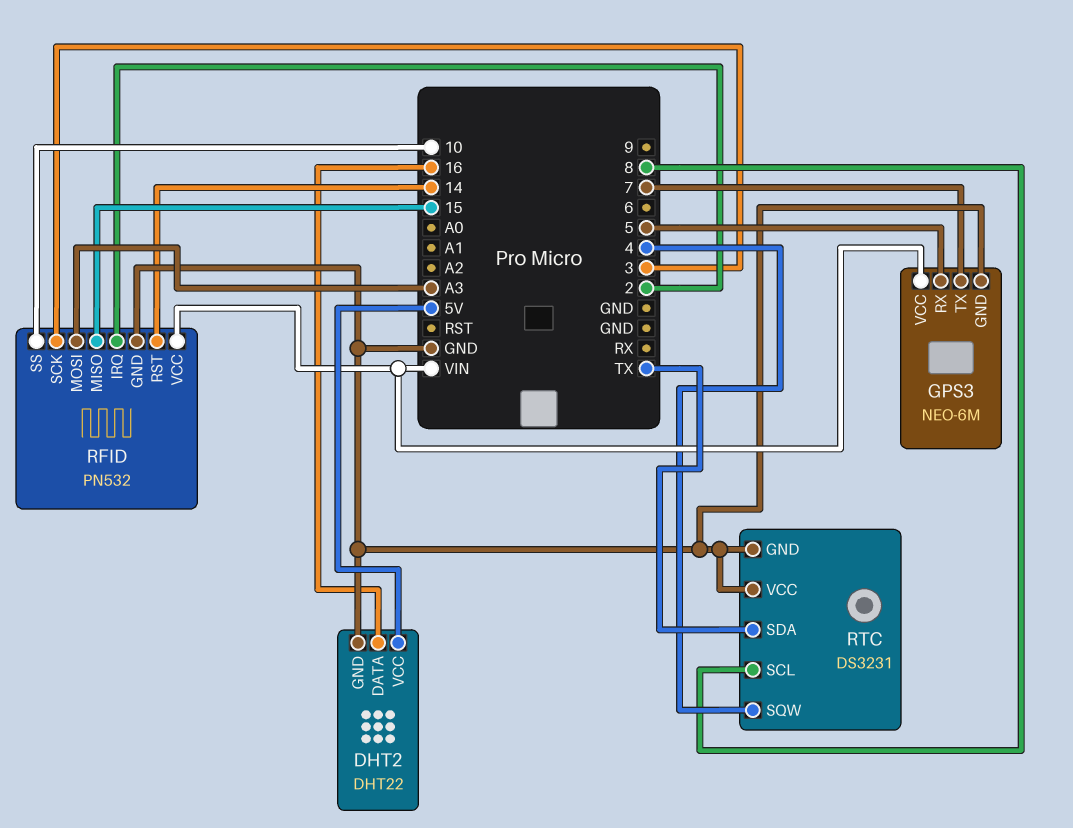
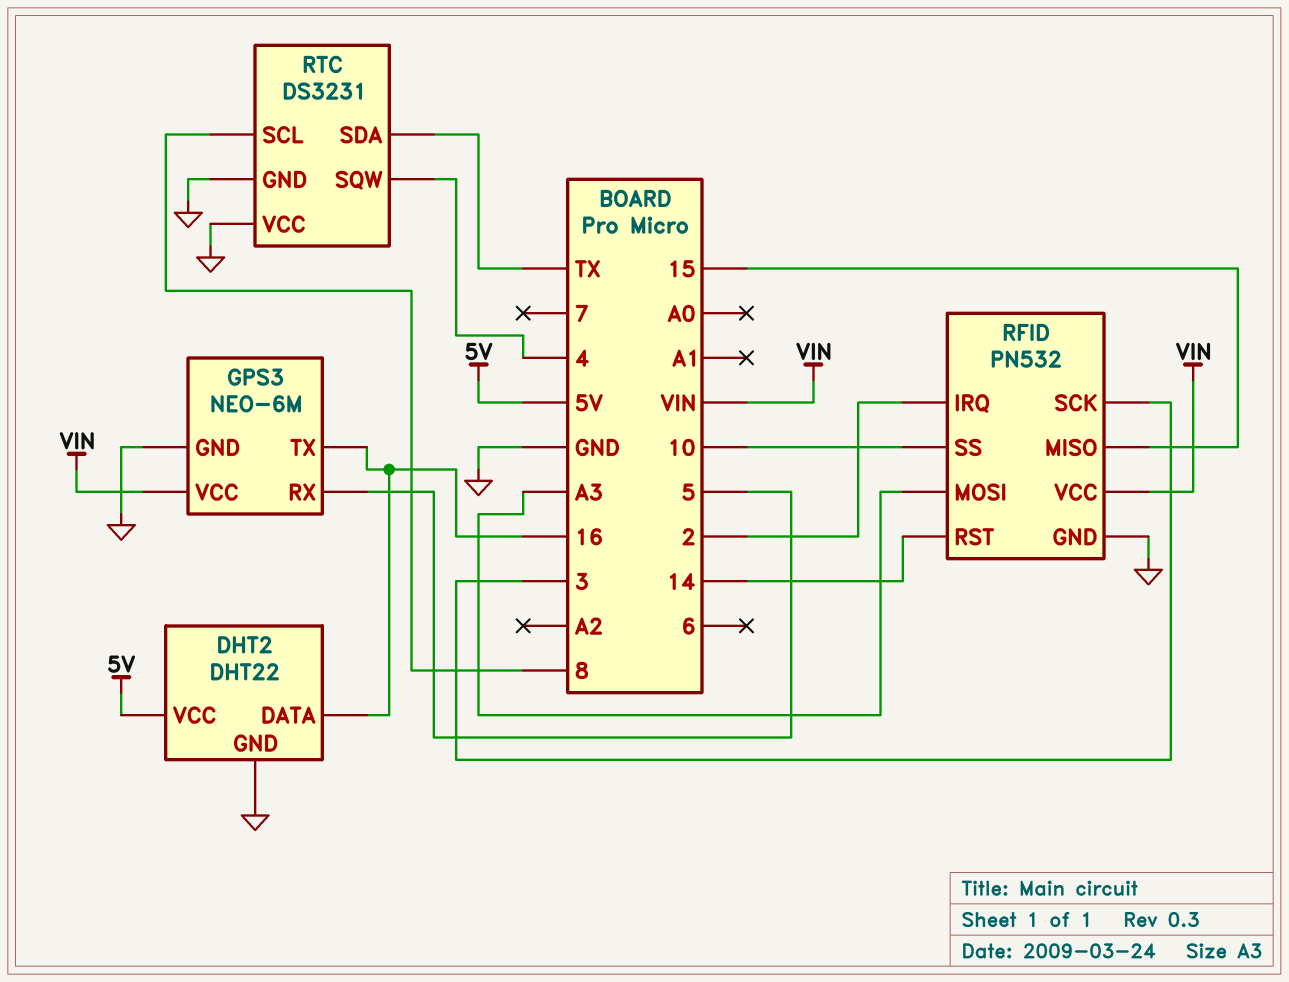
GPS3 pin TX: 7 -> 16

